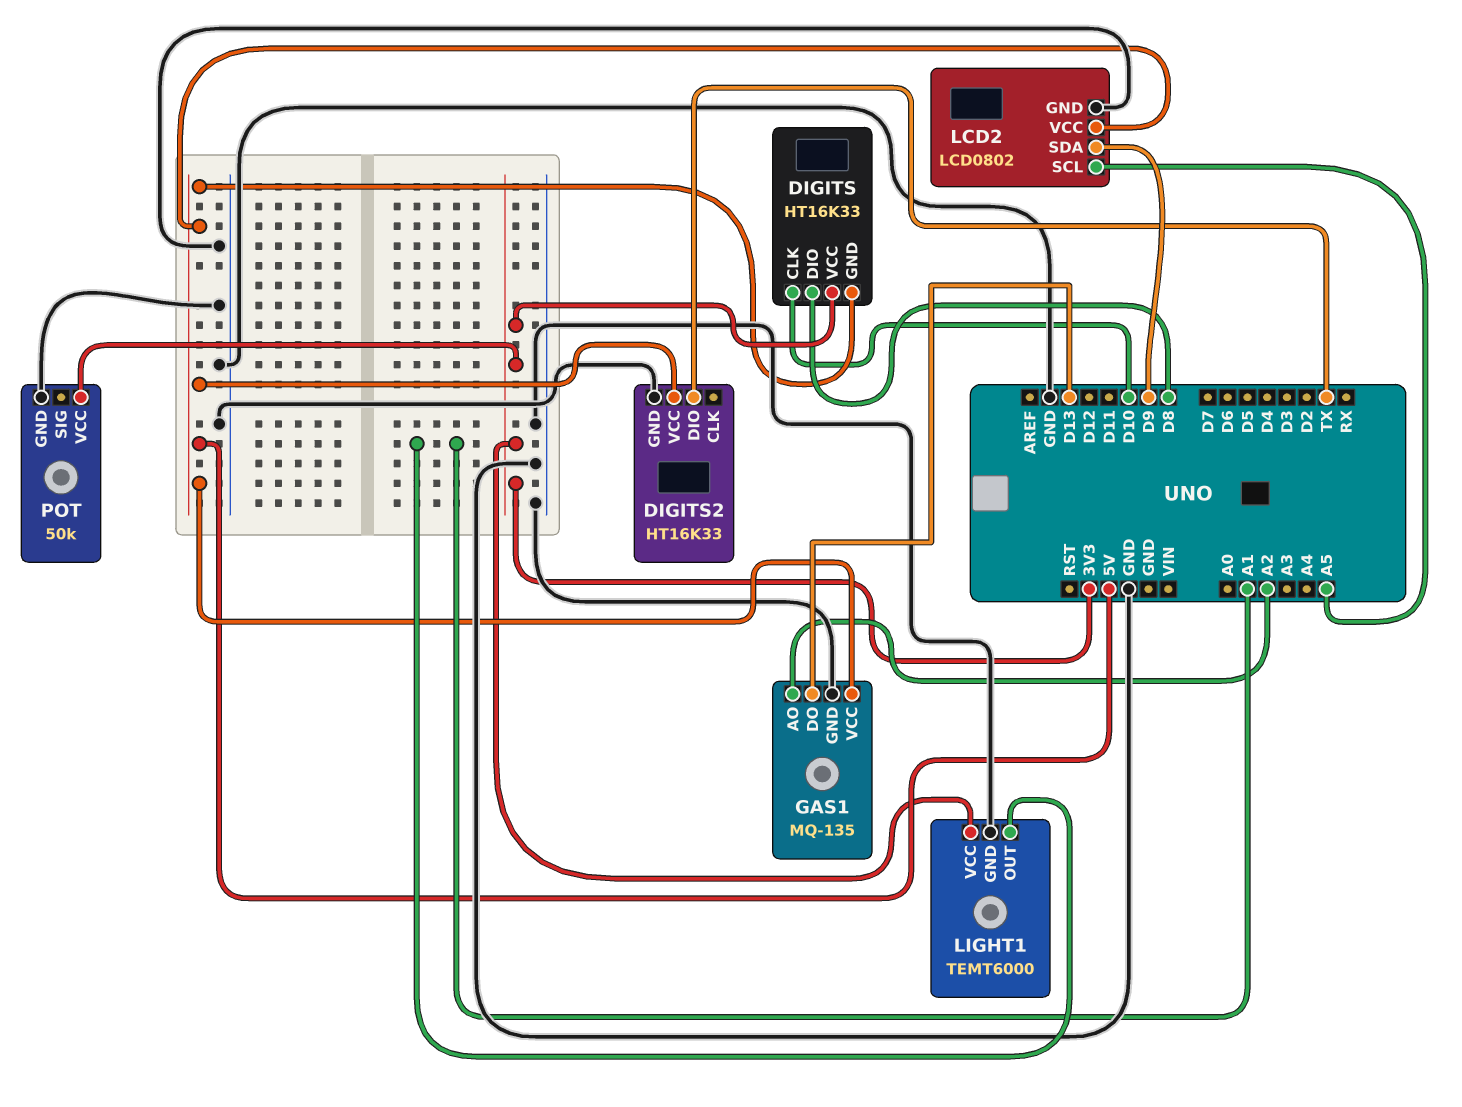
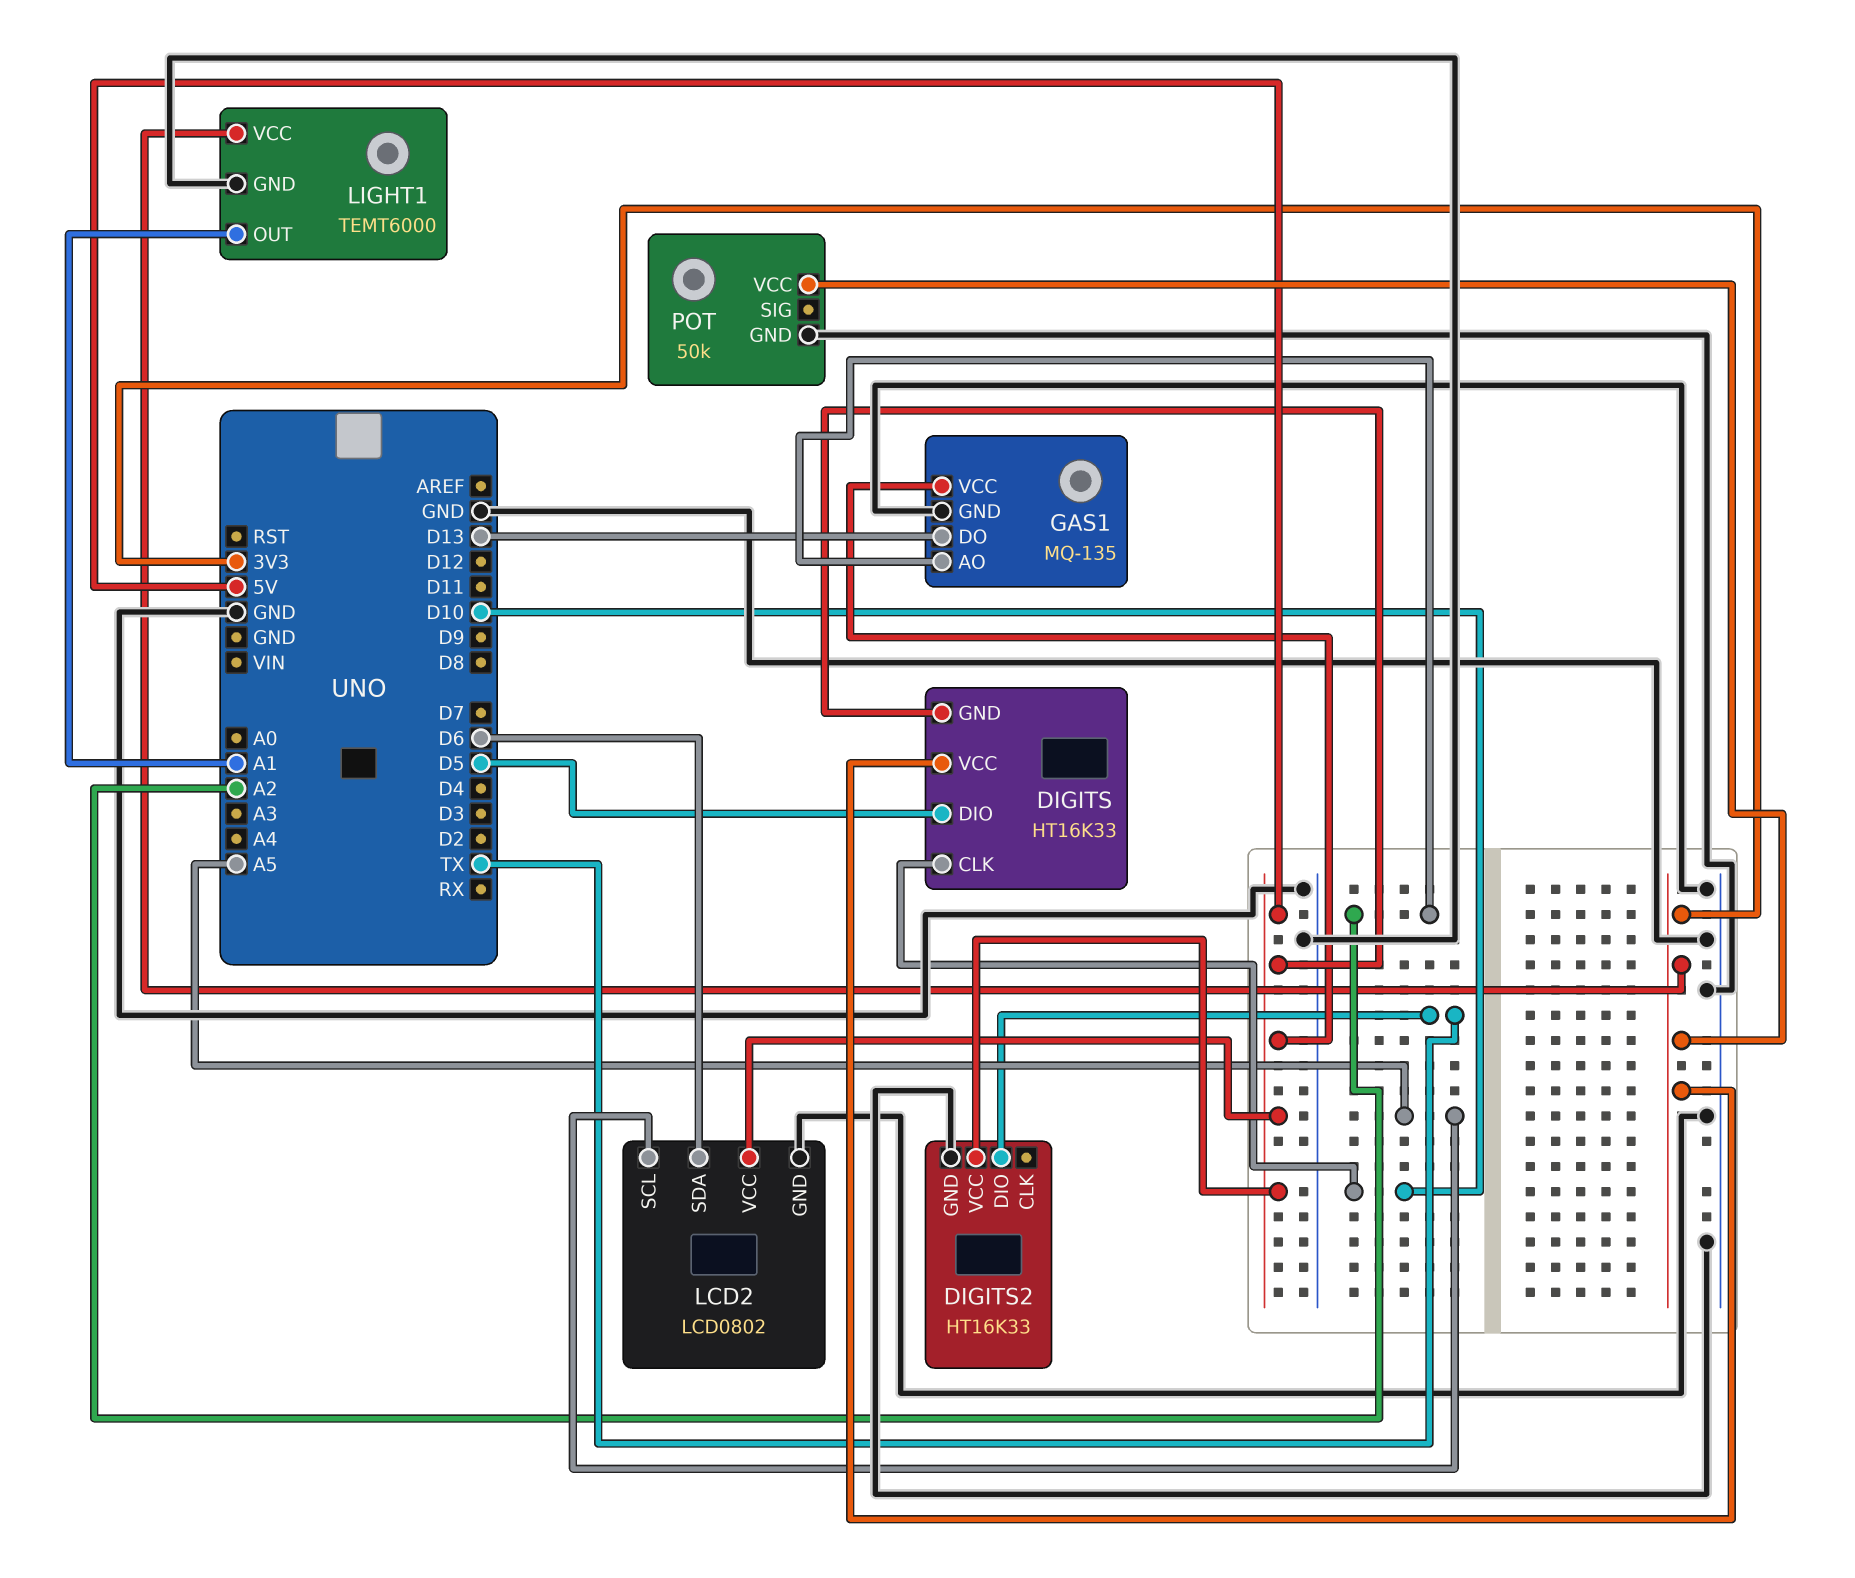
DIGITS pin DIO: D8 -> D5
LCD2 pin SDA: D9 -> D6

